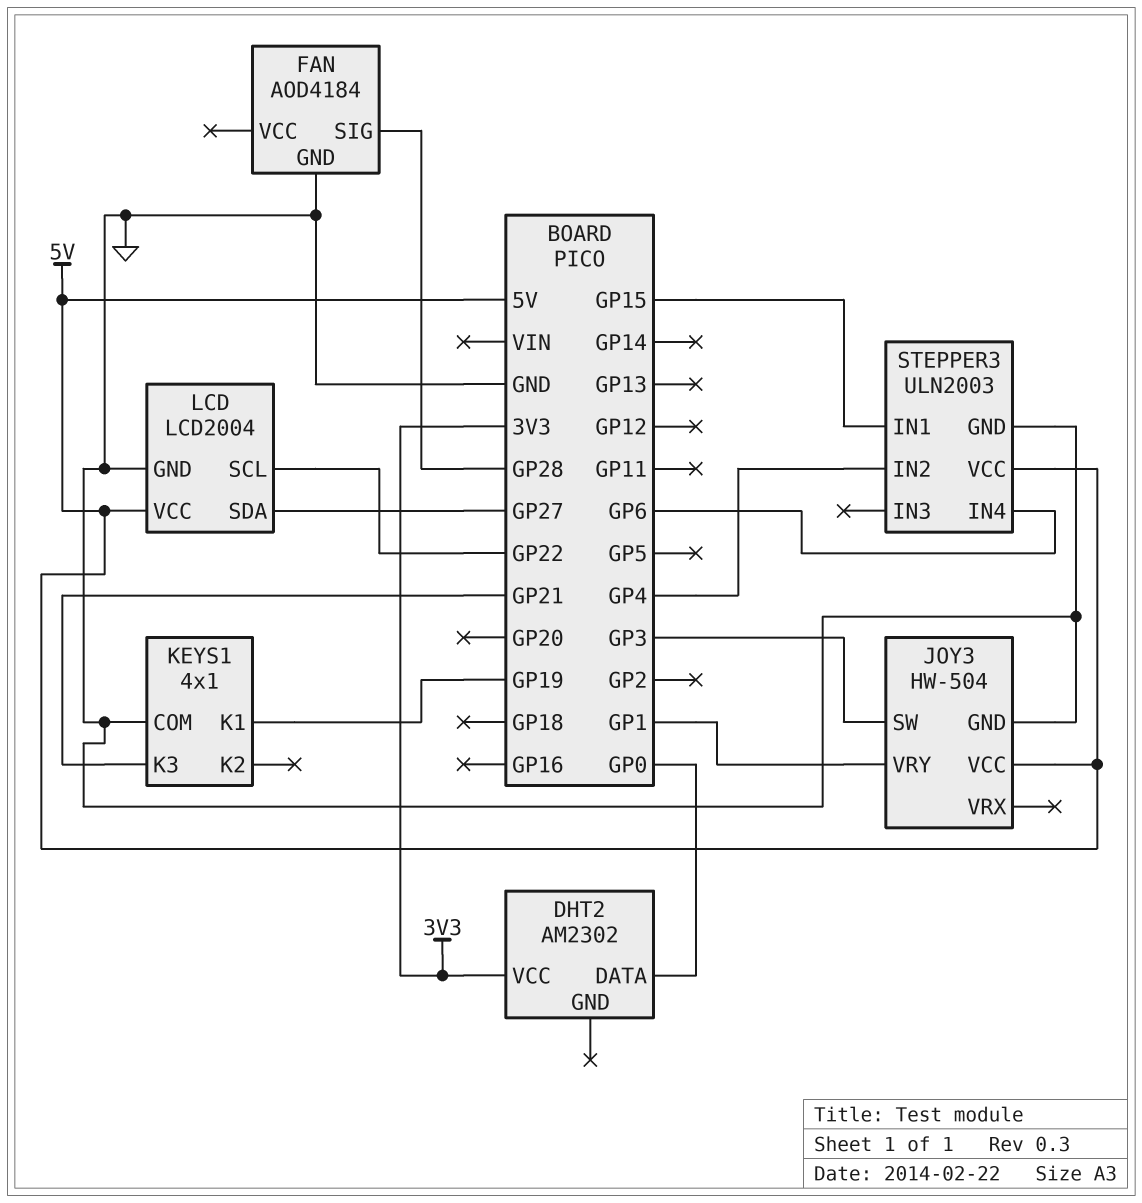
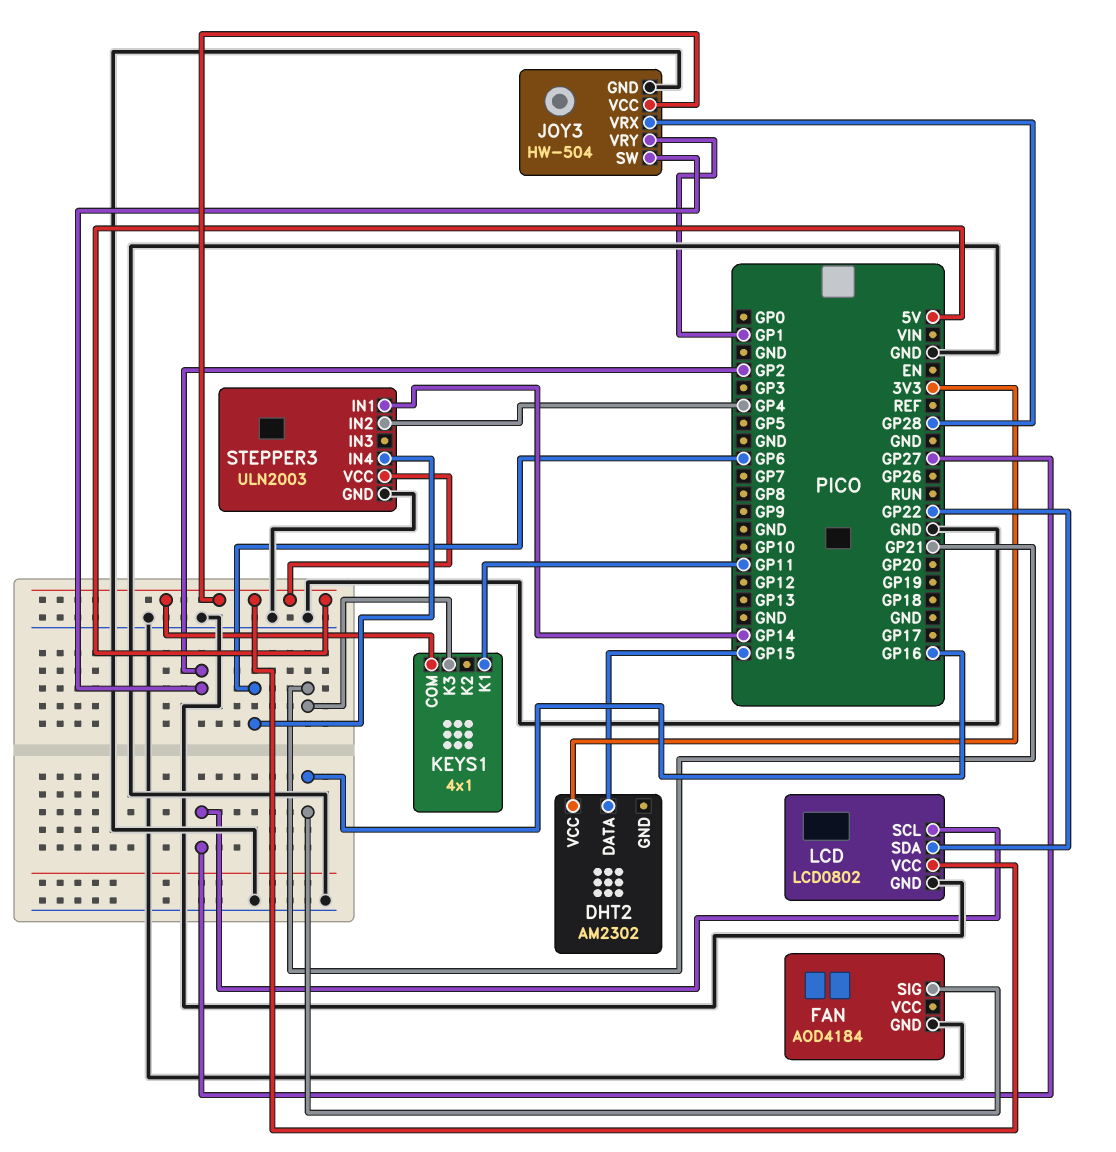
DHT2 pin DATA: GP0 -> GP15
FAN pin SIG: GP28 -> GP16
JOY3 pin SW: GP3 -> GP2
JOY3 pin VRX: none -> GP28
KEYS1 pin COM: GND -> 5V
KEYS1 pin K1: GP19 -> GP11
LCD: LCD2004 -> LCD0802
LCD pin SCL: GP22 -> GP27
LCD pin SDA: GP27 -> GP22
STEPPER3 pin IN1: GP15 -> GP14

